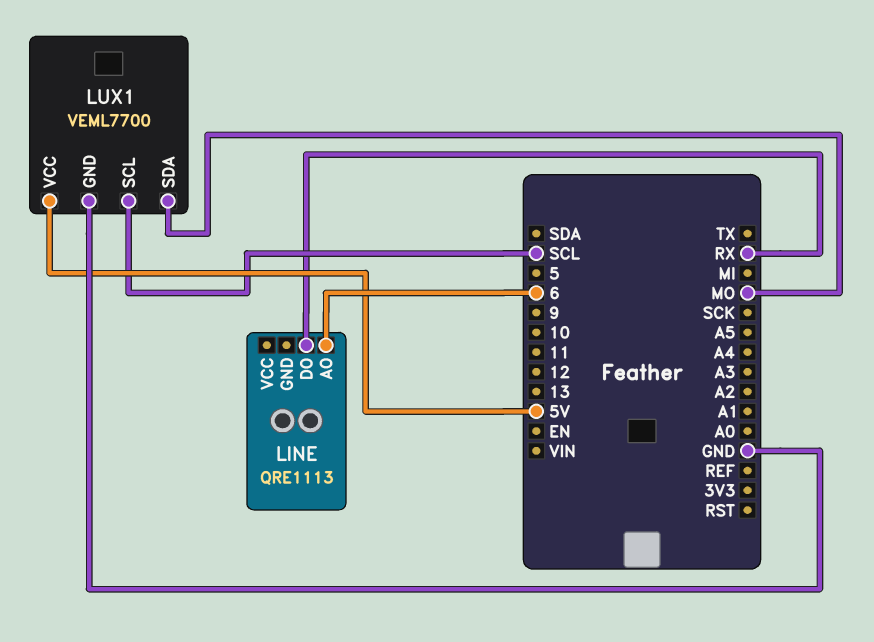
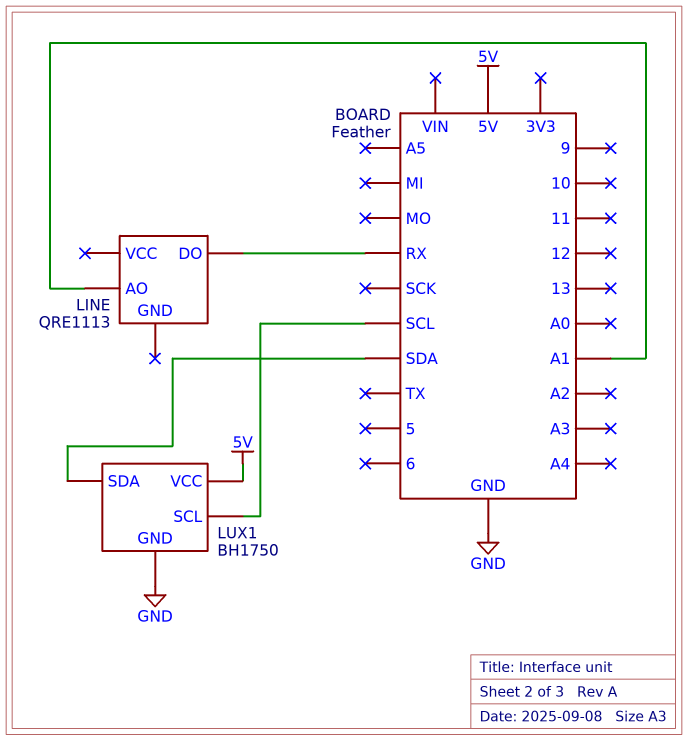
LINE pin AO: 6 -> A1
LUX1: VEML7700 -> BH1750
LUX1 pin SDA: MO -> SDA

